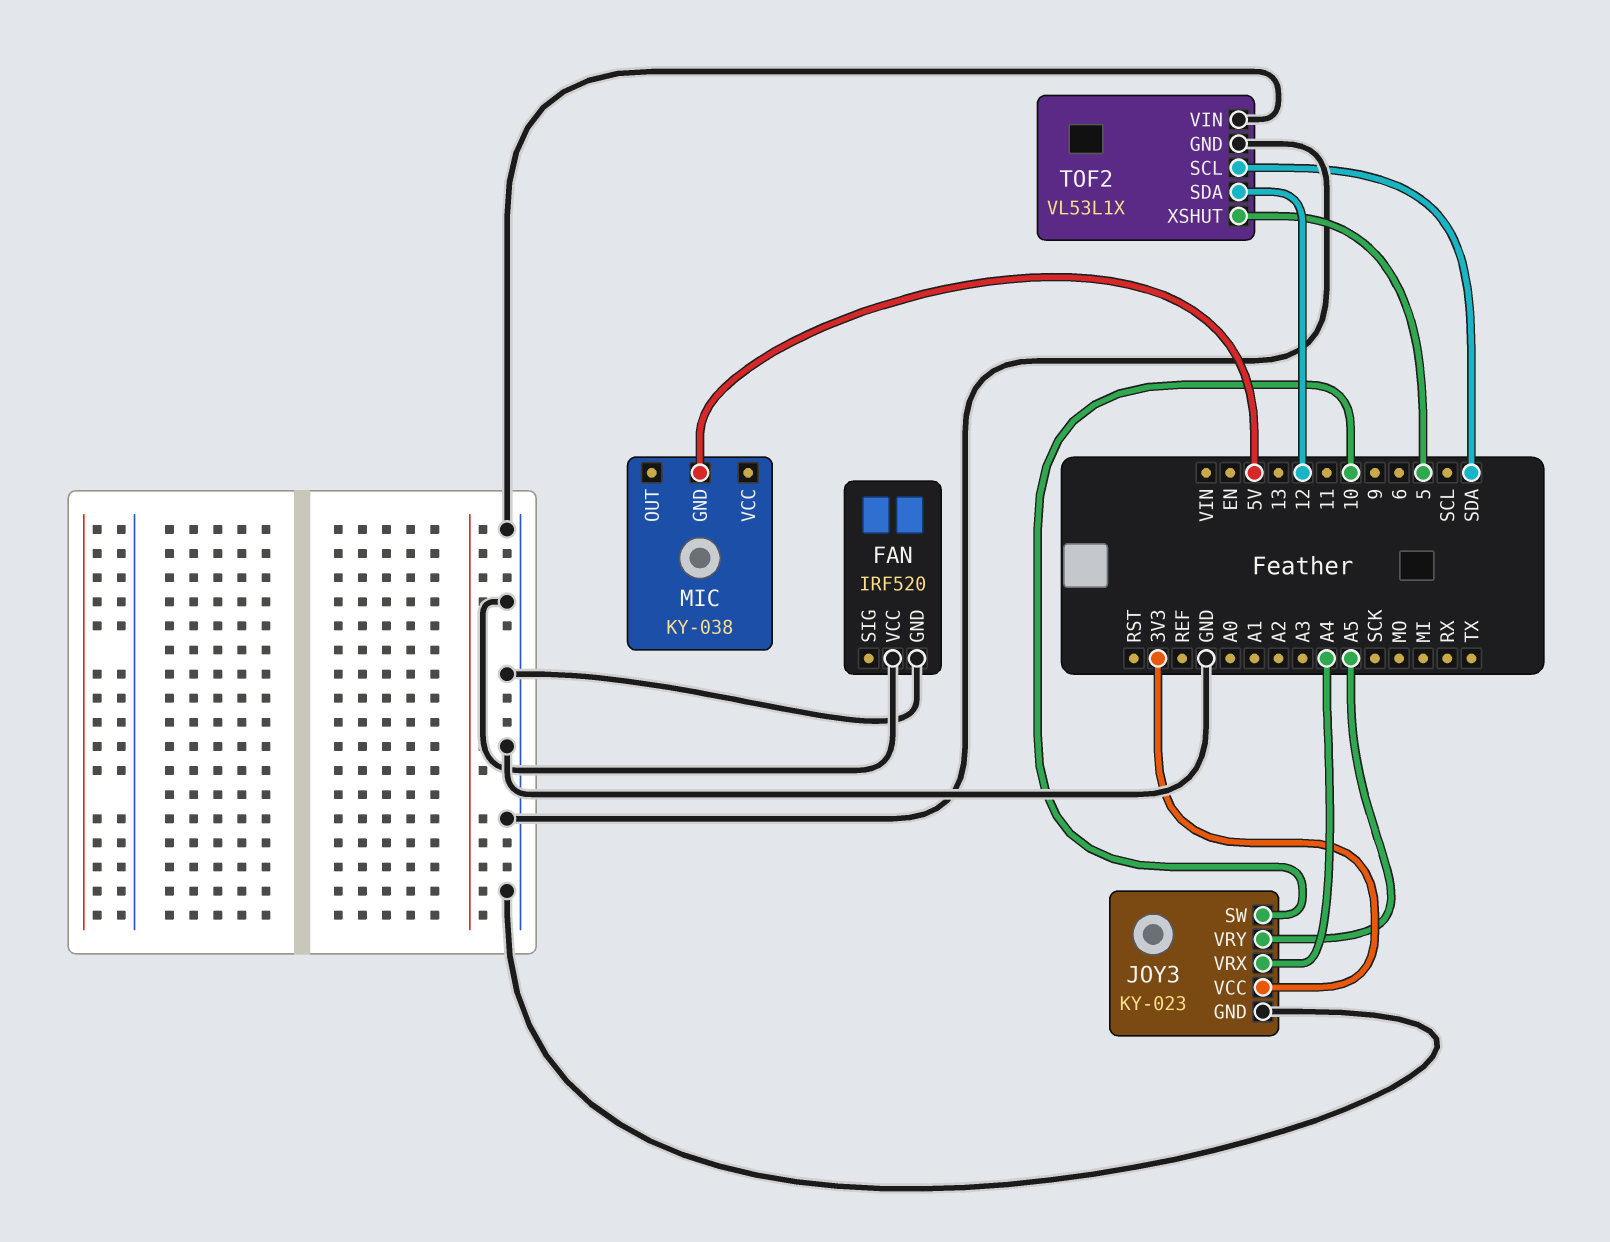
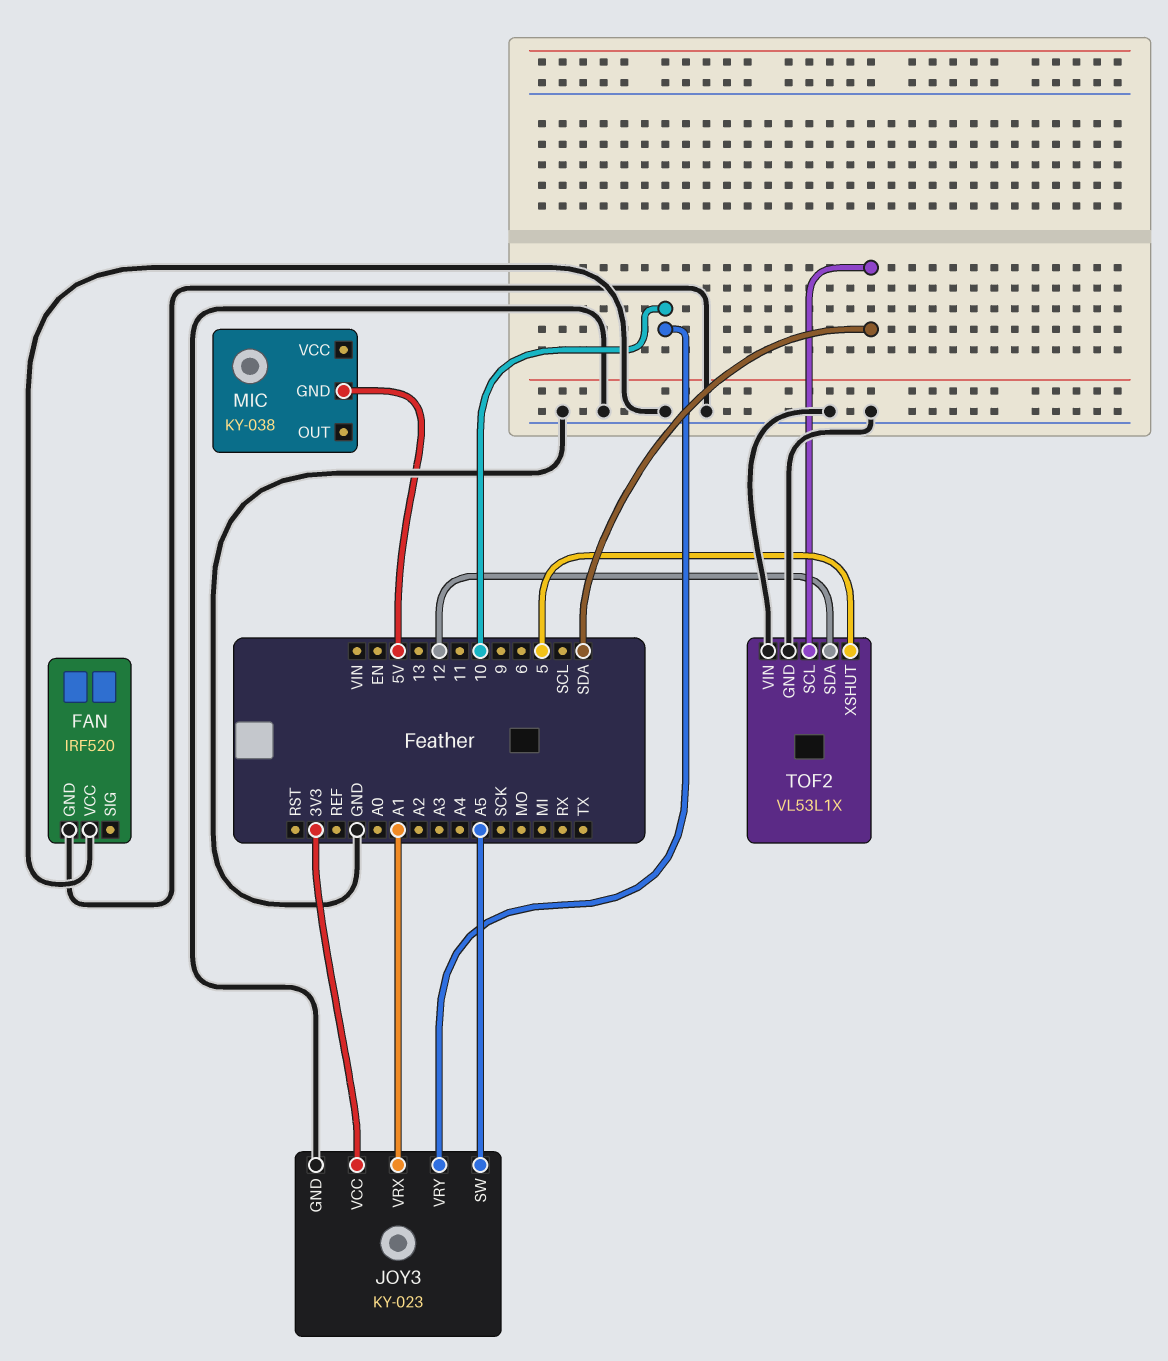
JOY3 pin SW: 10 -> A5
JOY3 pin VRX: A4 -> A1
JOY3 pin VRY: A5 -> 10

